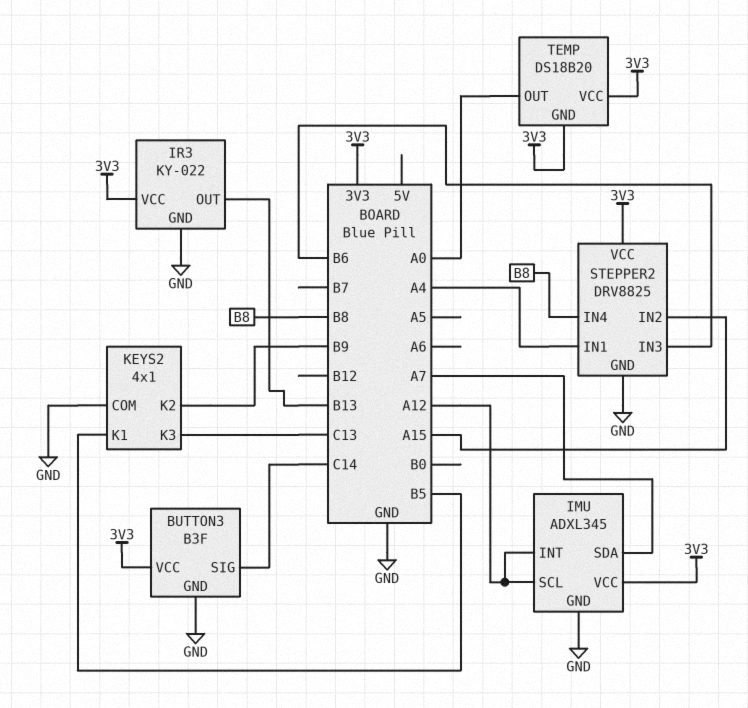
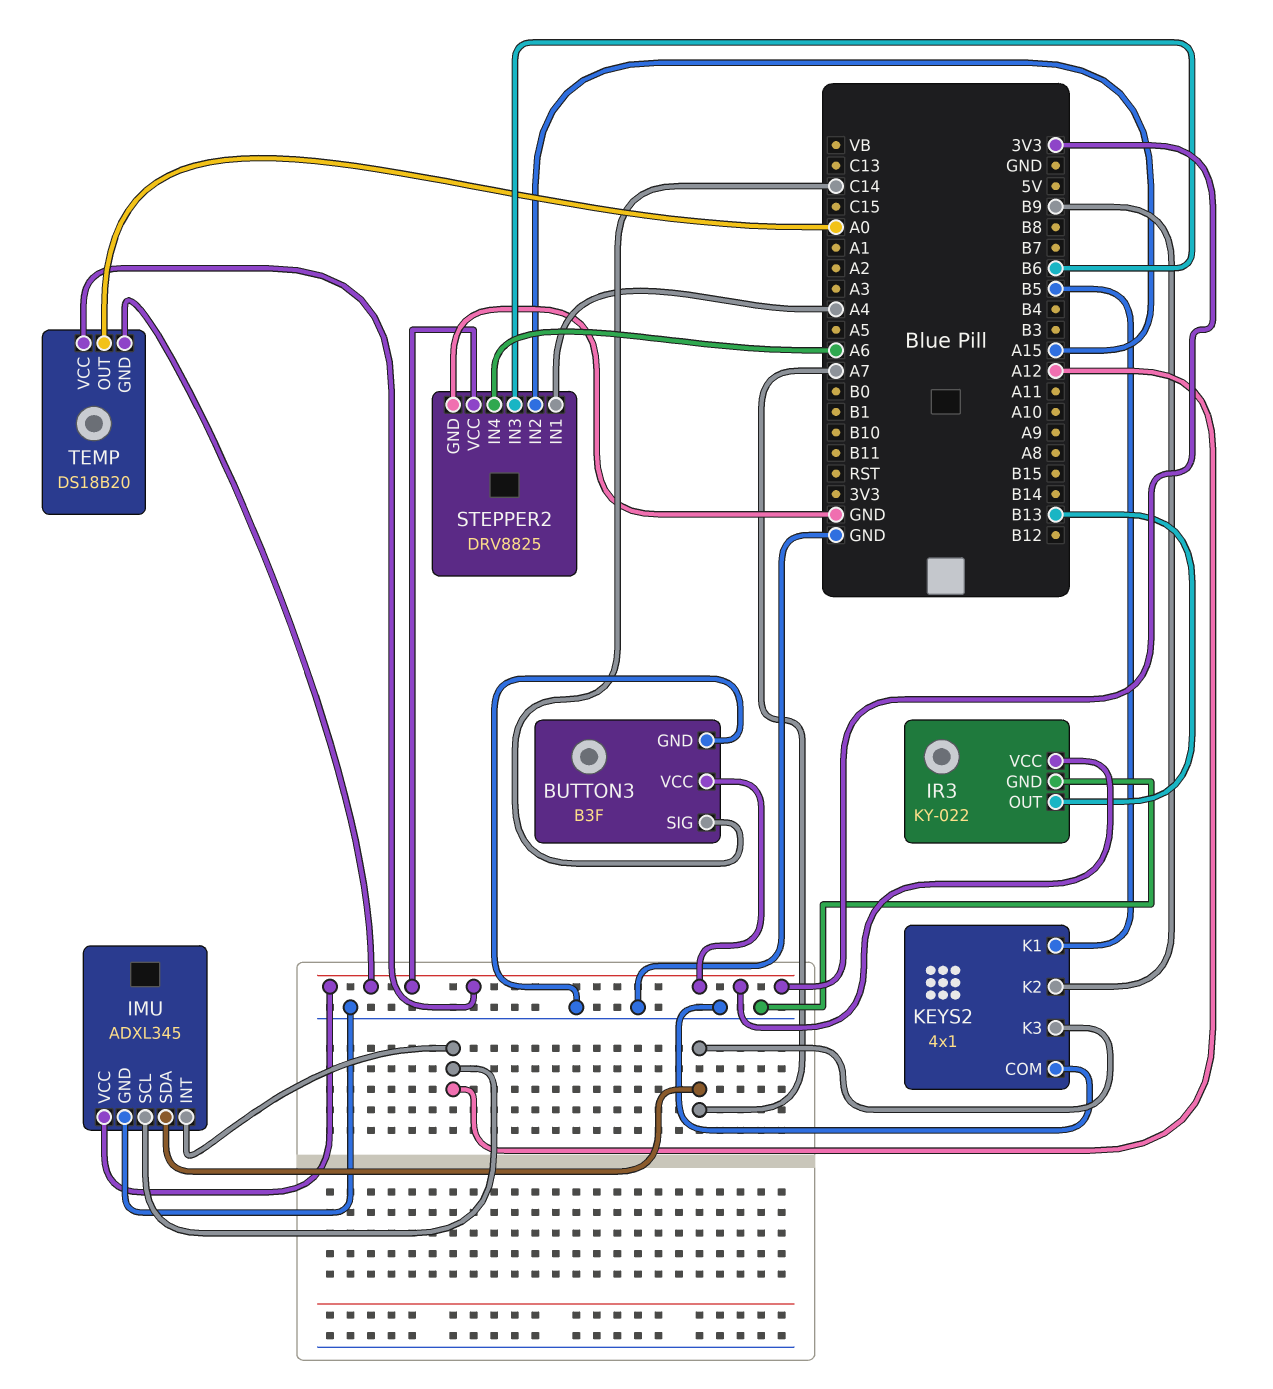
KEYS2 pin K3: C13 -> A7
STEPPER2 pin IN4: B8 -> A6

